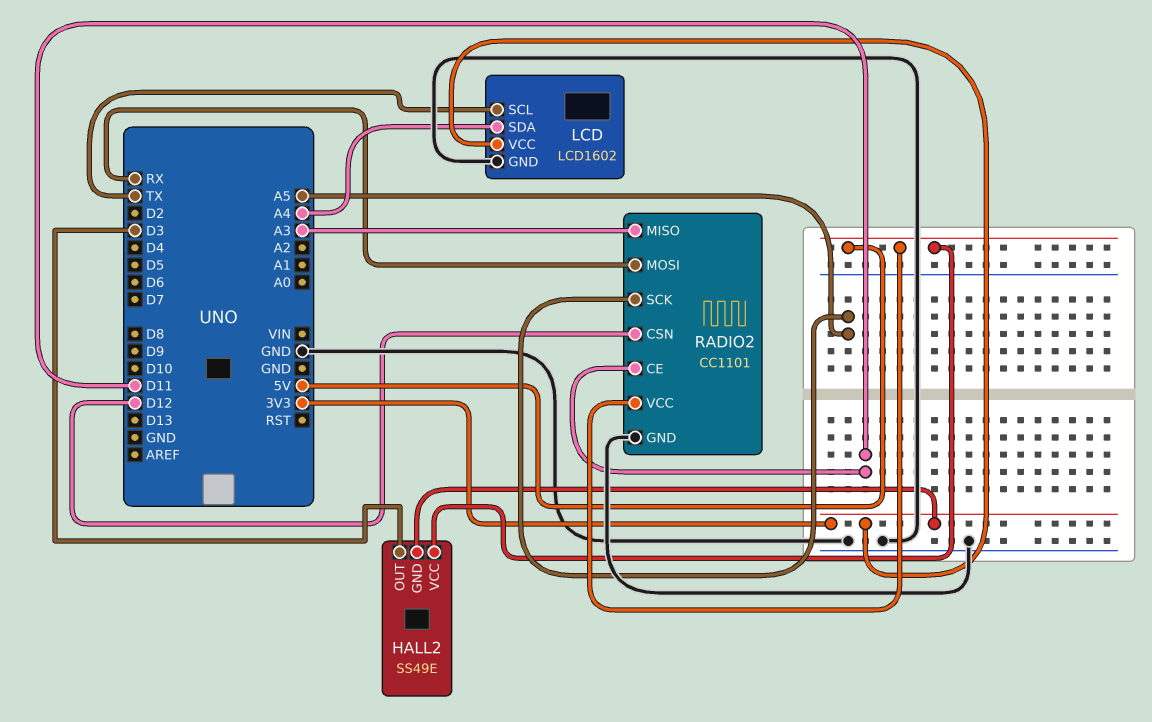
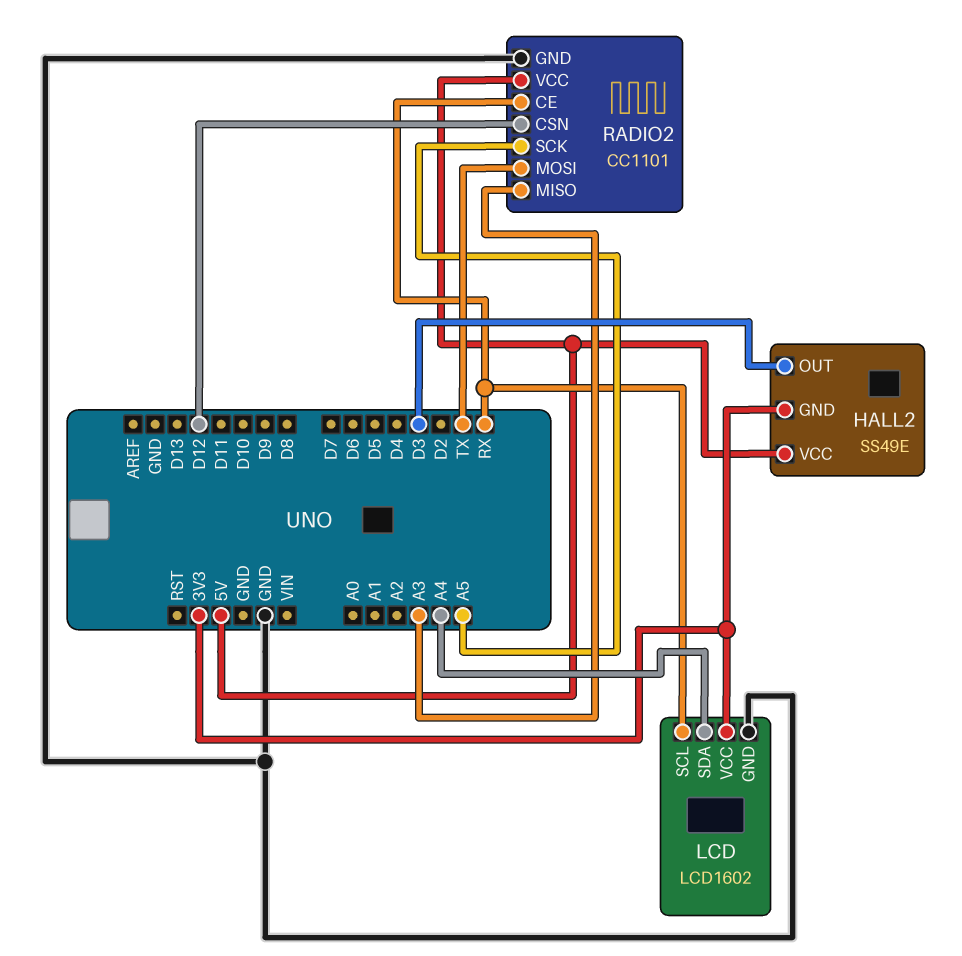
LCD pin SCL: TX -> RX
RADIO2 pin CE: D11 -> RX
RADIO2 pin MOSI: RX -> TX

